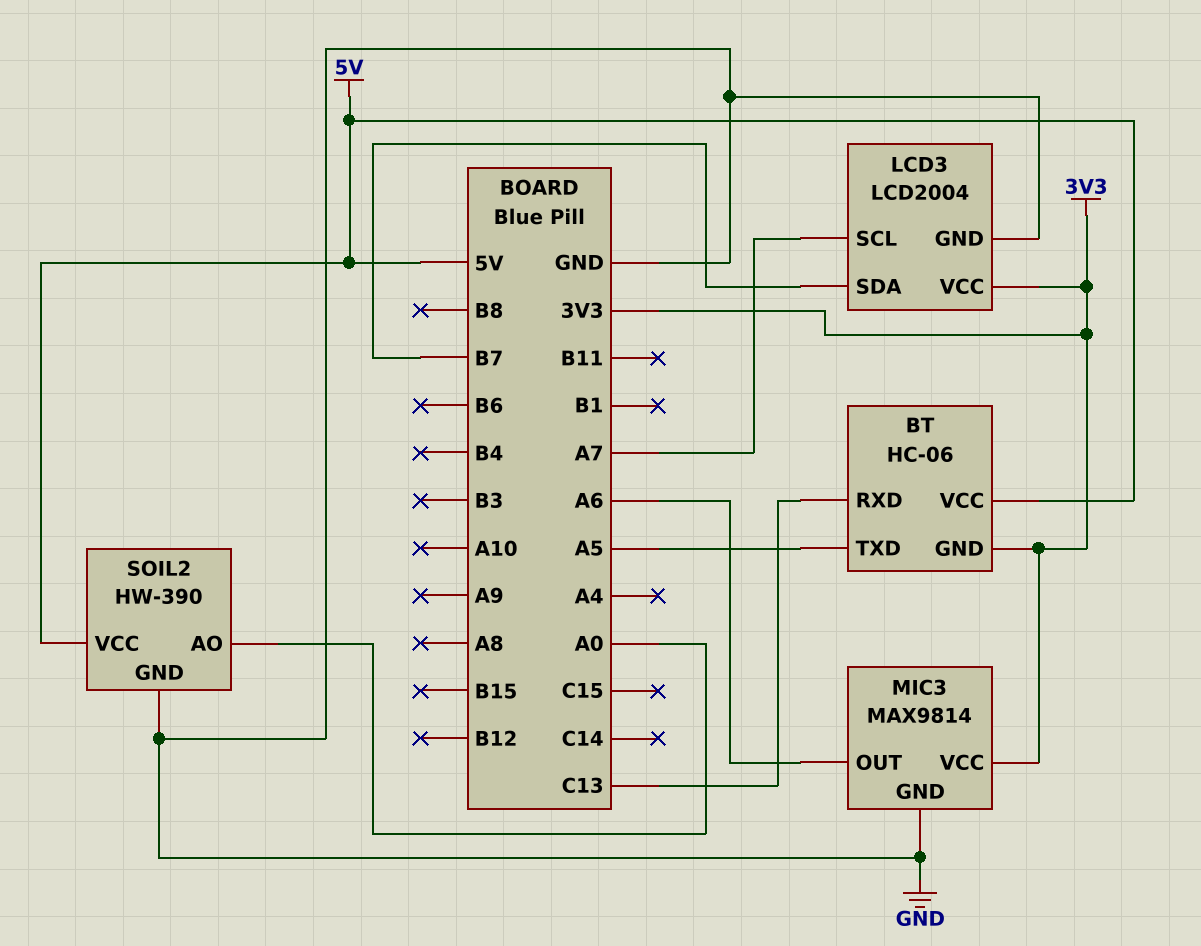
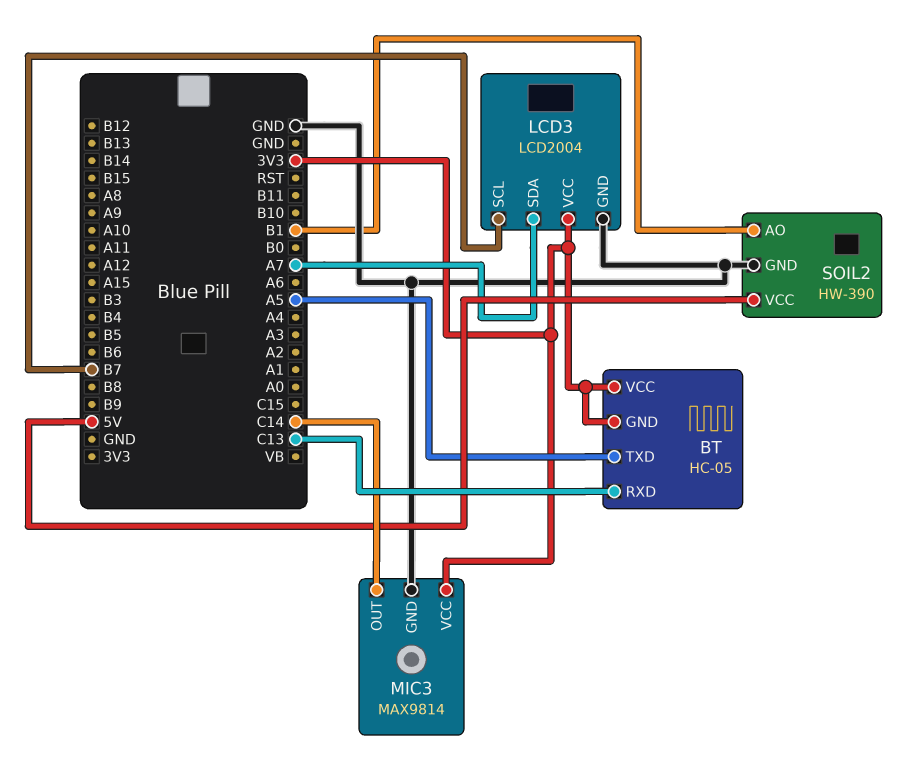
BT: HC-06 -> HC-05
BT pin VCC: 5V -> 3V3
LCD3 pin SCL: A7 -> B7
LCD3 pin SDA: B7 -> A7
MIC3 pin OUT: A6 -> C14
SOIL2 pin AO: A0 -> B1

